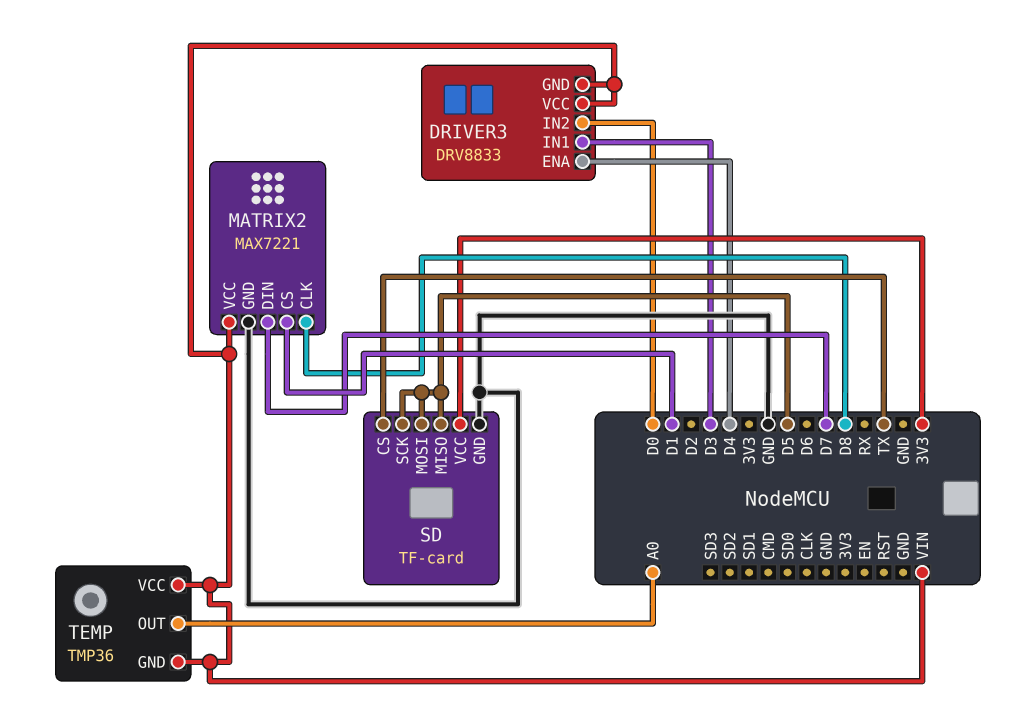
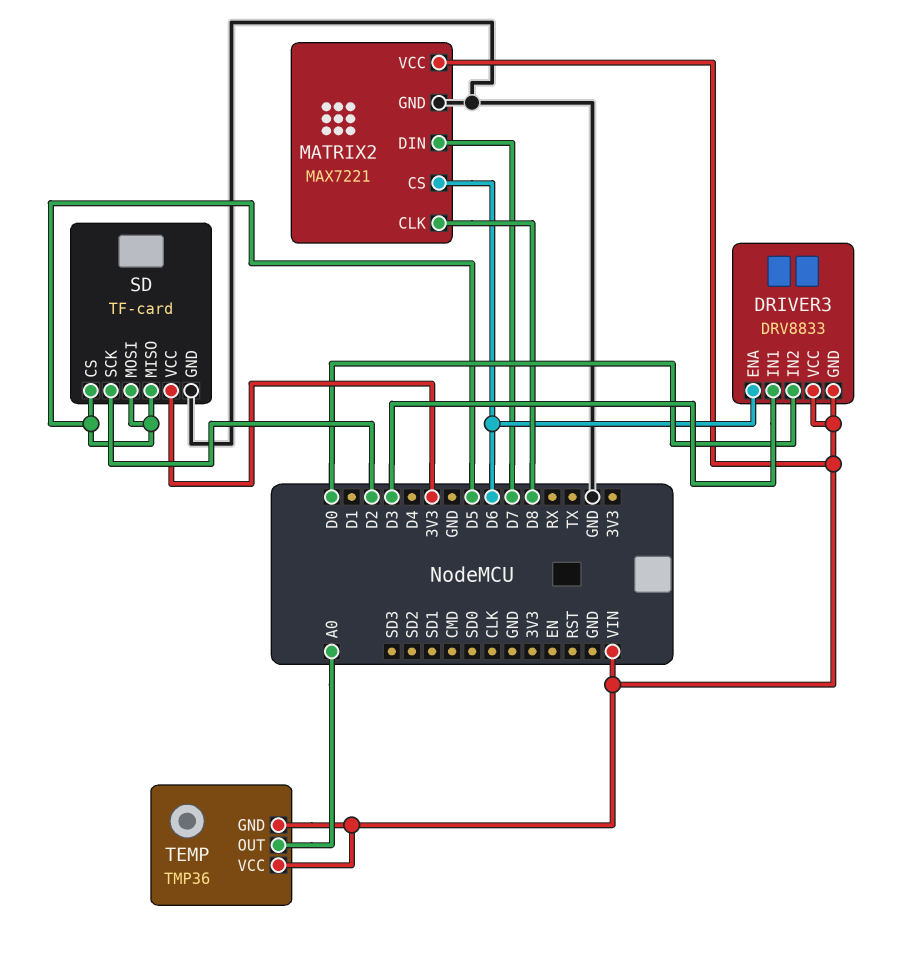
DRIVER3 pin ENA: D4 -> D6
MATRIX2 pin CS: D1 -> D6
SD pin CS: TX -> D5
SD pin SCK: D5 -> D2

